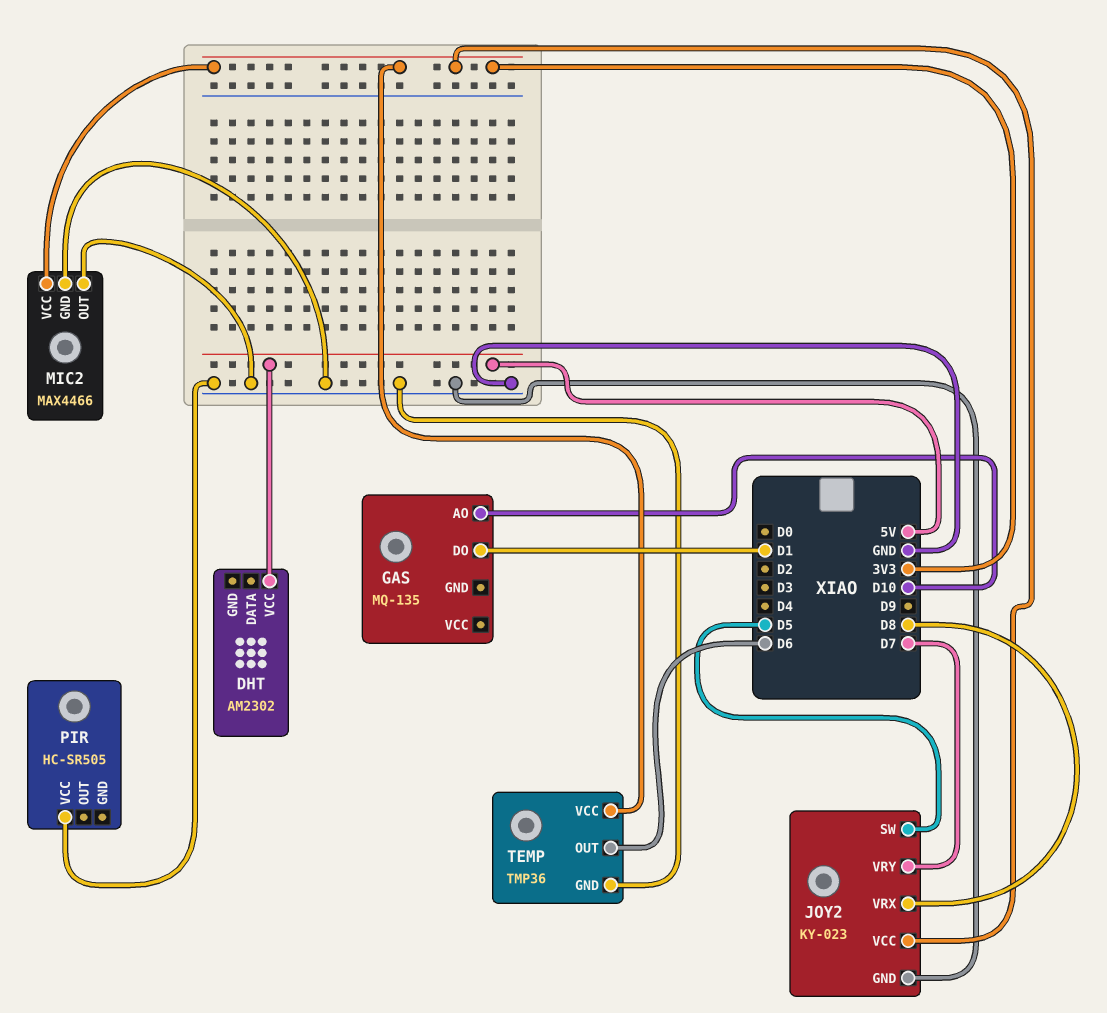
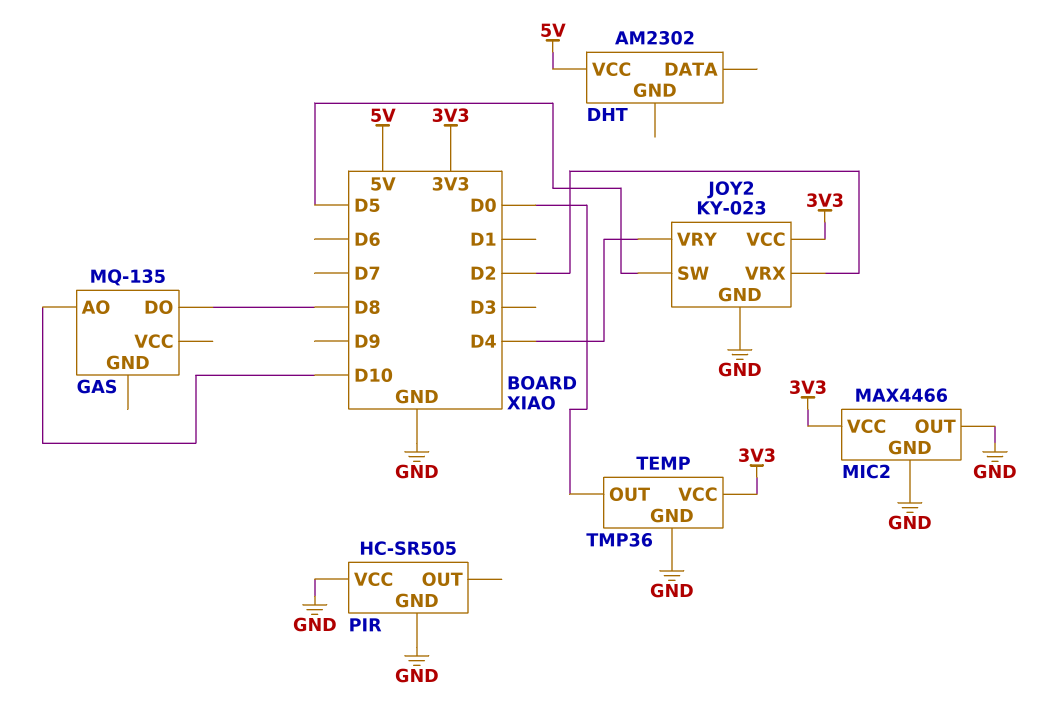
GAS pin DO: D1 -> D8
JOY2 pin VRX: D8 -> D2
JOY2 pin VRY: D7 -> D4
PIR pin GND: none -> GND
TEMP pin OUT: D6 -> D0

